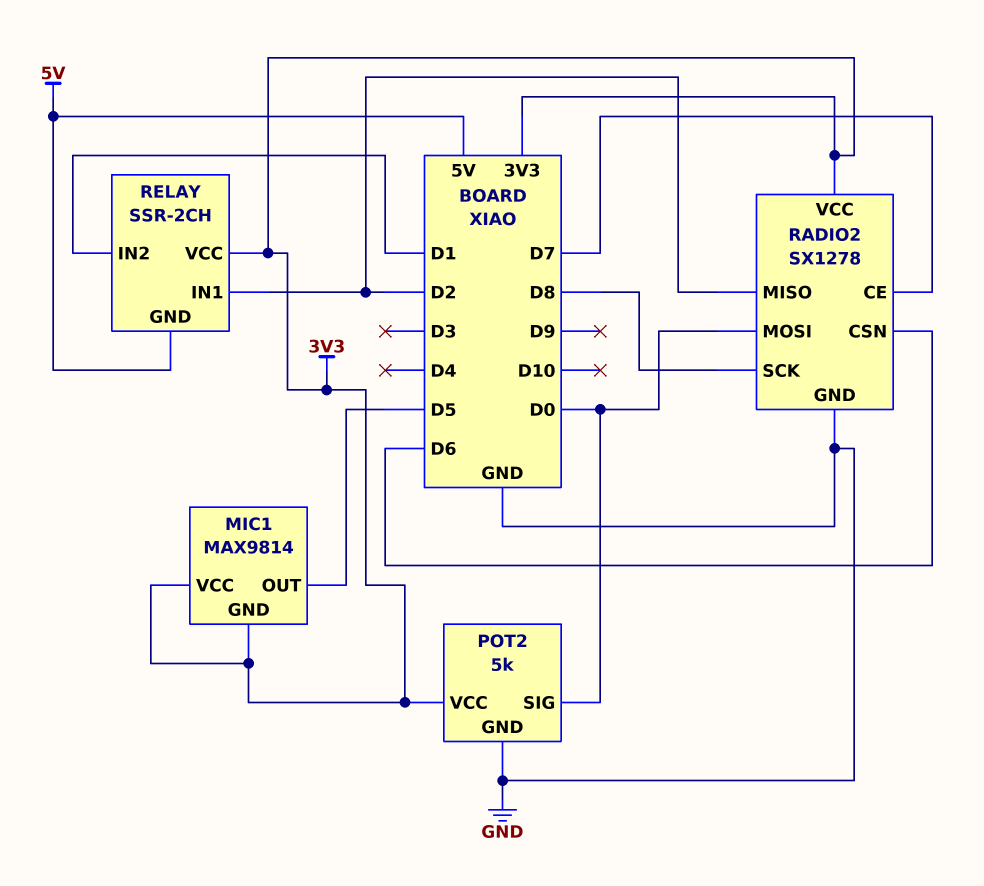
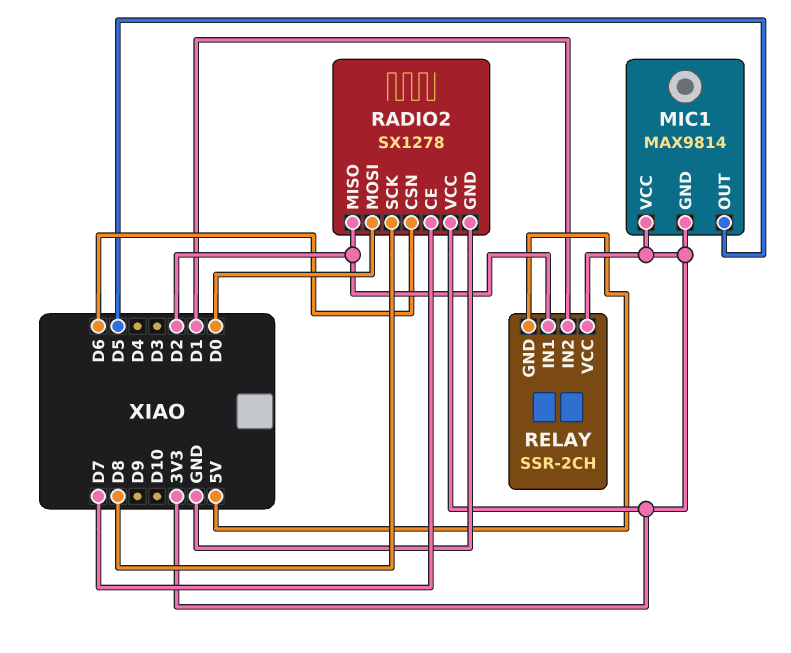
POT2: 5k -> none
POT2 pin GND: GND -> none
POT2 pin SIG: D0 -> none
POT2 pin VCC: 3V3 -> none

